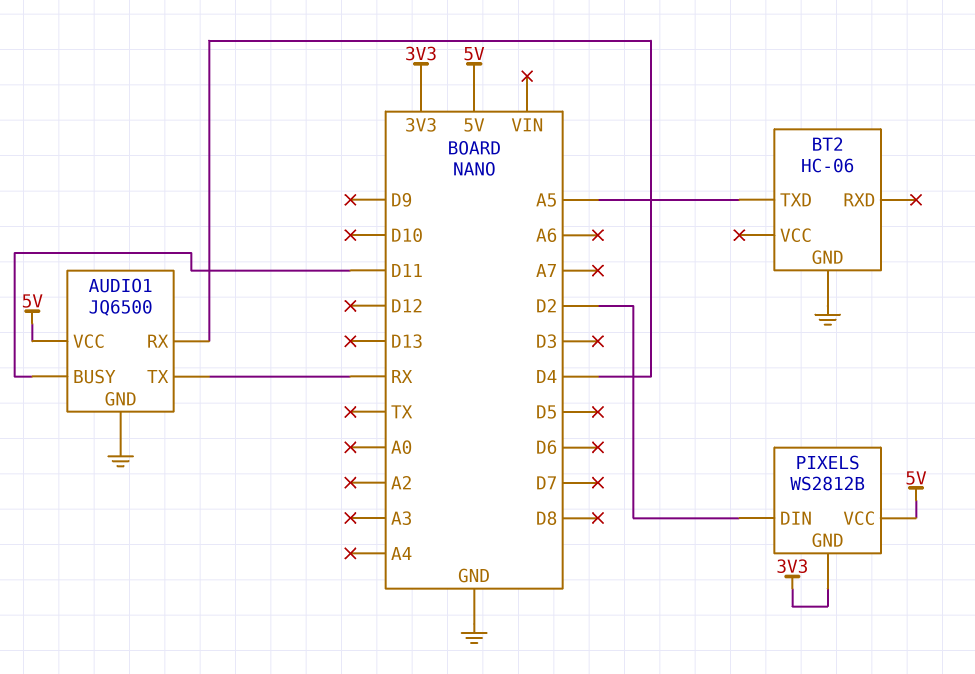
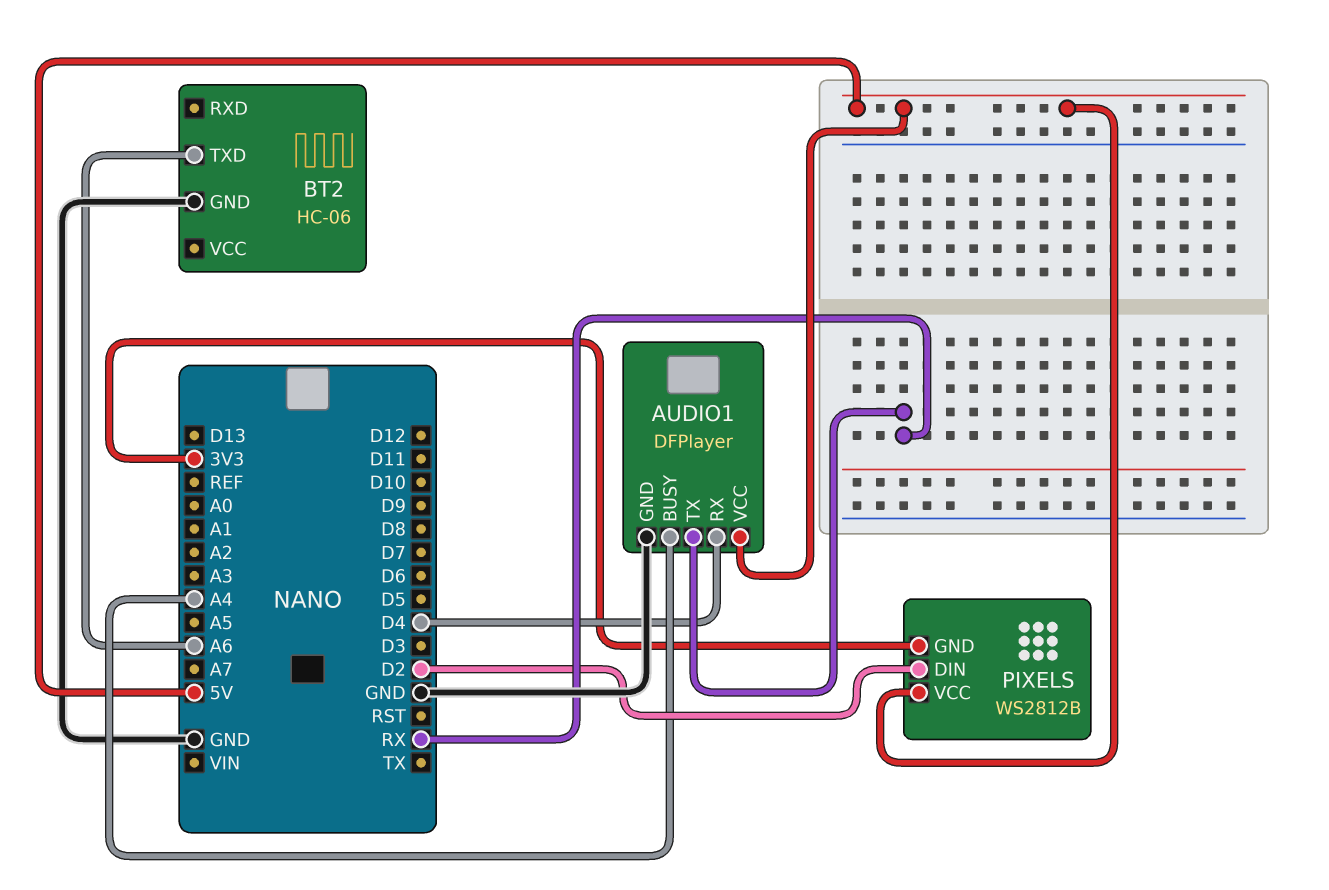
AUDIO1: JQ6500 -> DFPlayer
AUDIO1 pin BUSY: D11 -> A4
BT2 pin TXD: A5 -> A6

